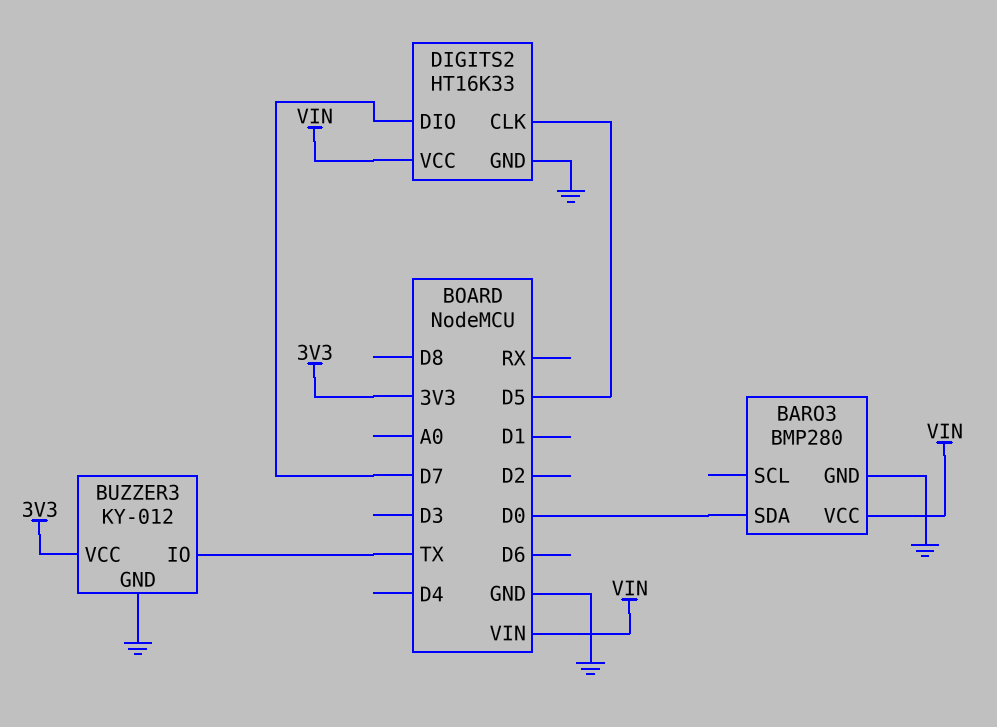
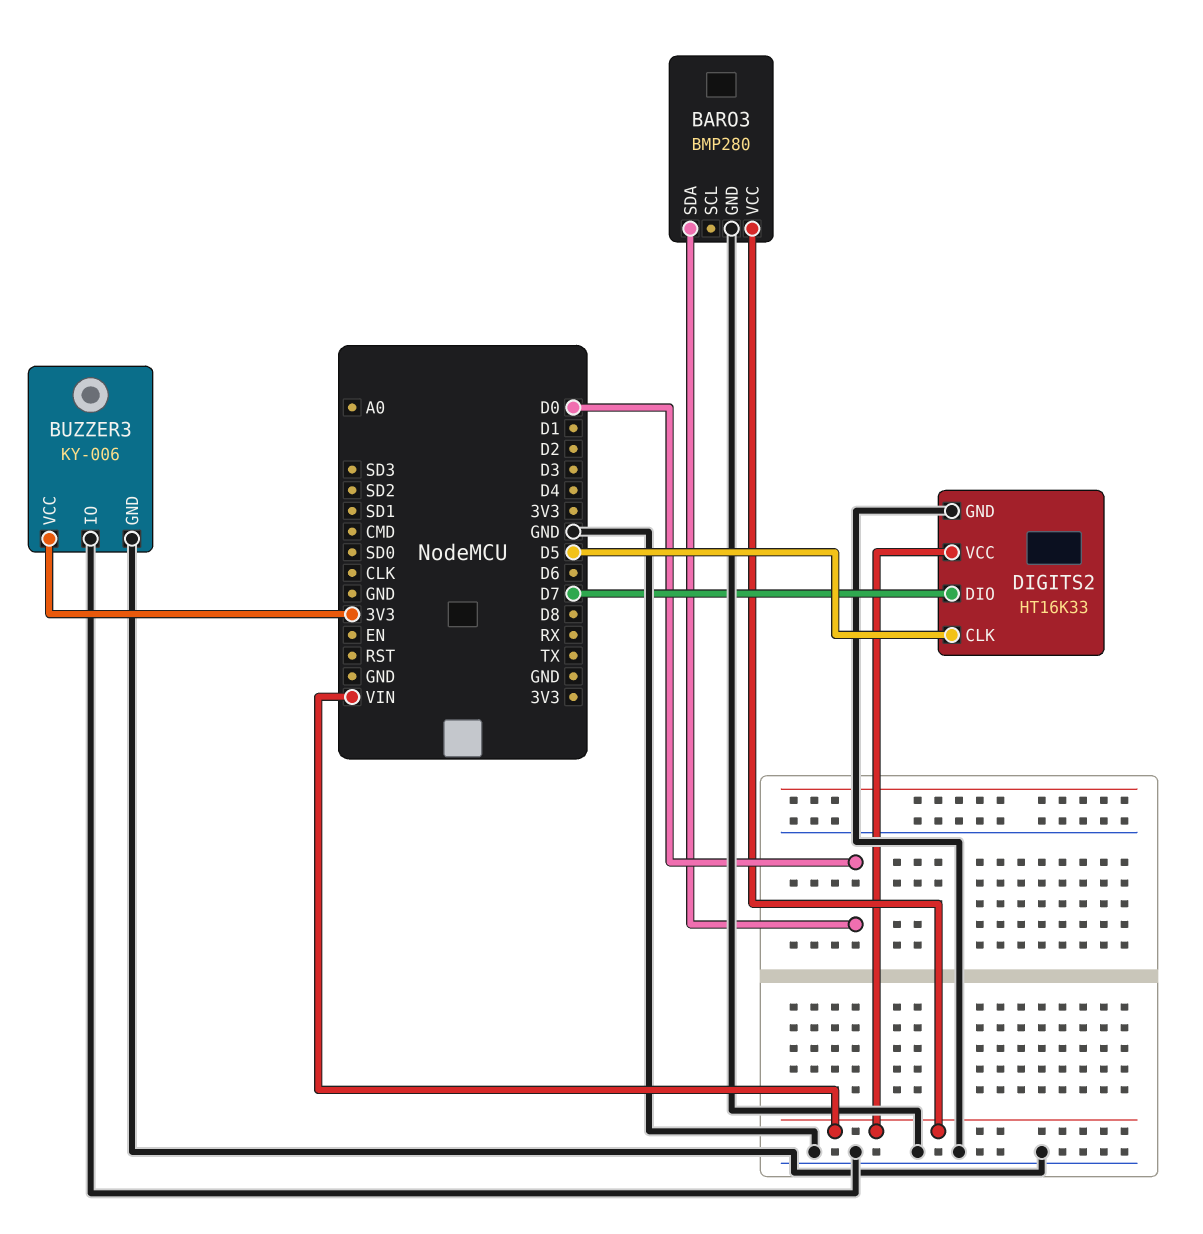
BUZZER3: KY-012 -> KY-006
BUZZER3 pin IO: TX -> GND

